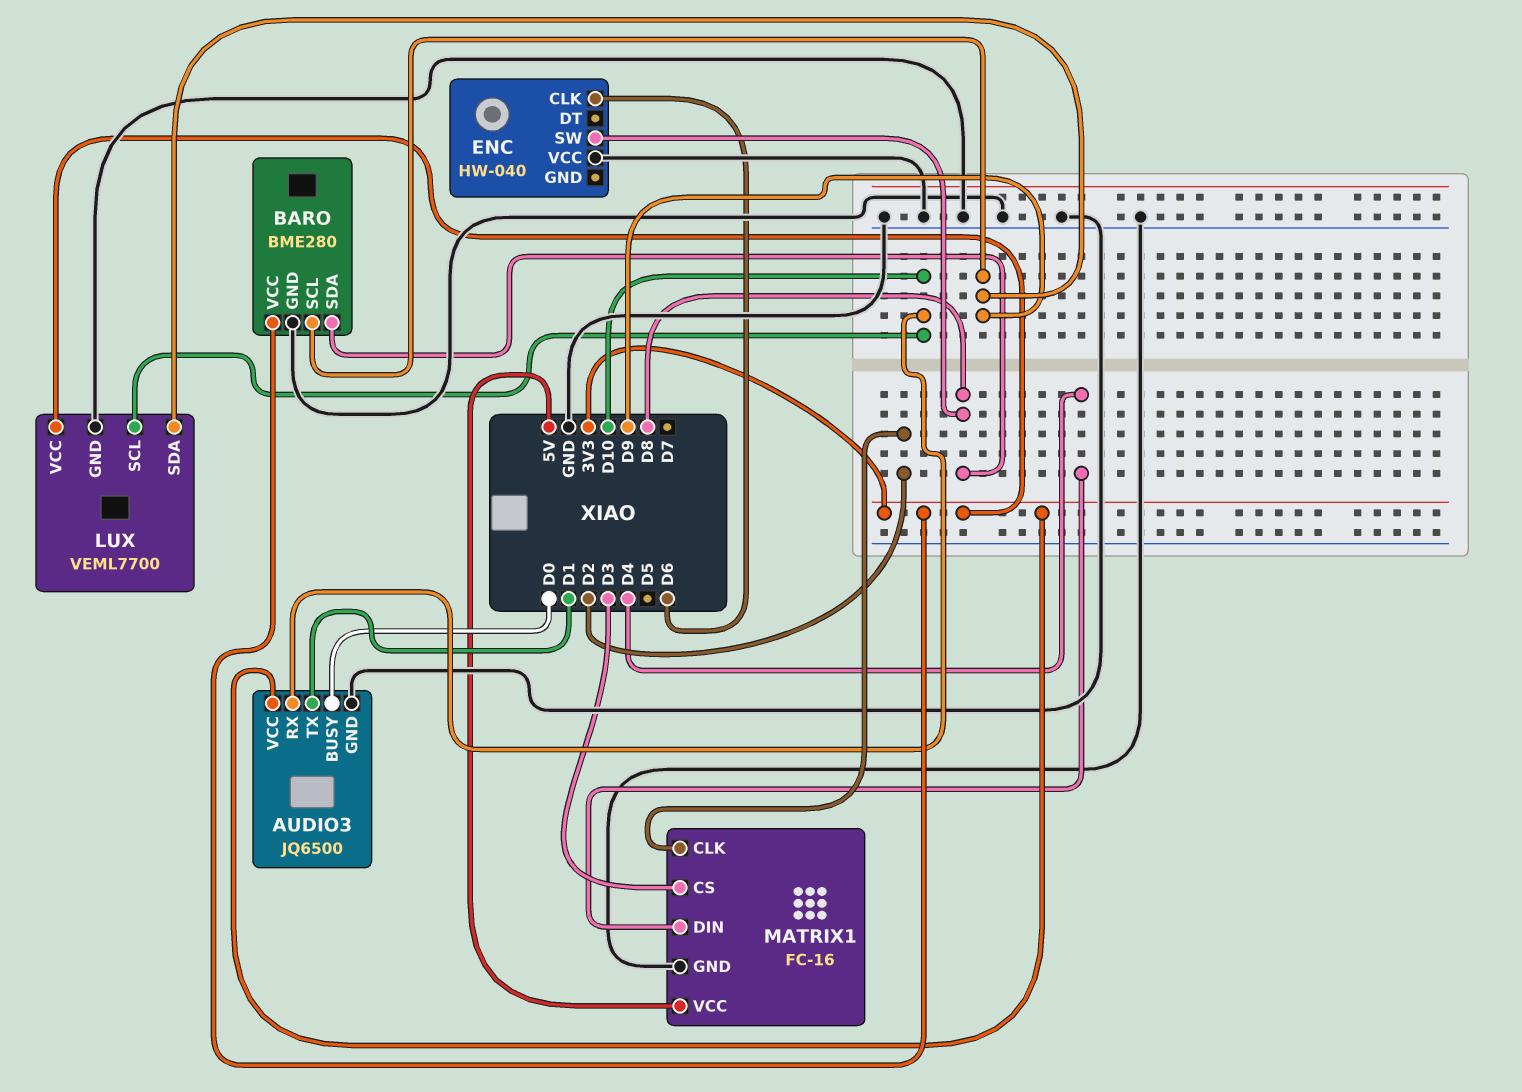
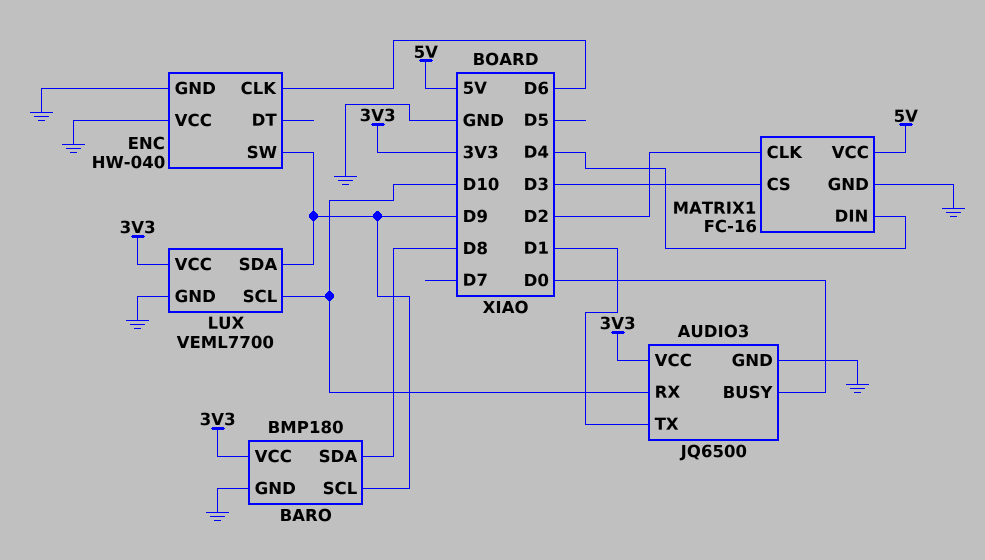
BARO: BME280 -> BMP180
ENC pin GND: none -> GND
ENC pin SW: D8 -> D9

